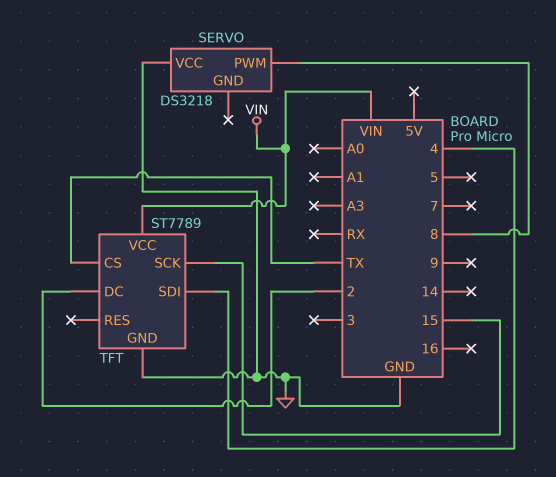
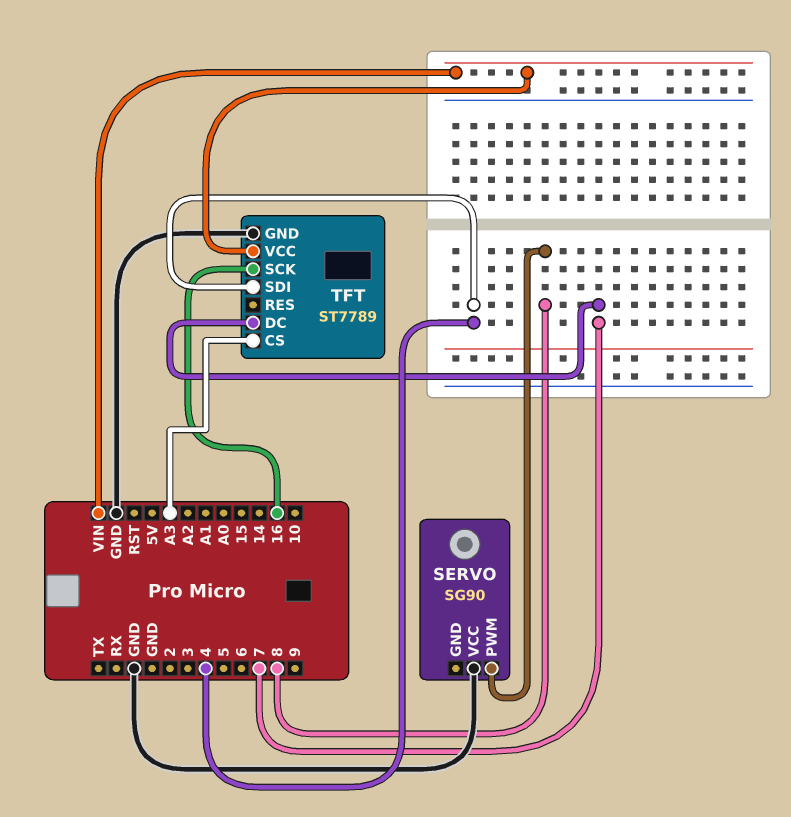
SERVO: DS3218 -> SG90
TFT pin CS: TX -> A3
TFT pin DC: 2 -> 7
TFT pin SCK: 15 -> 16

